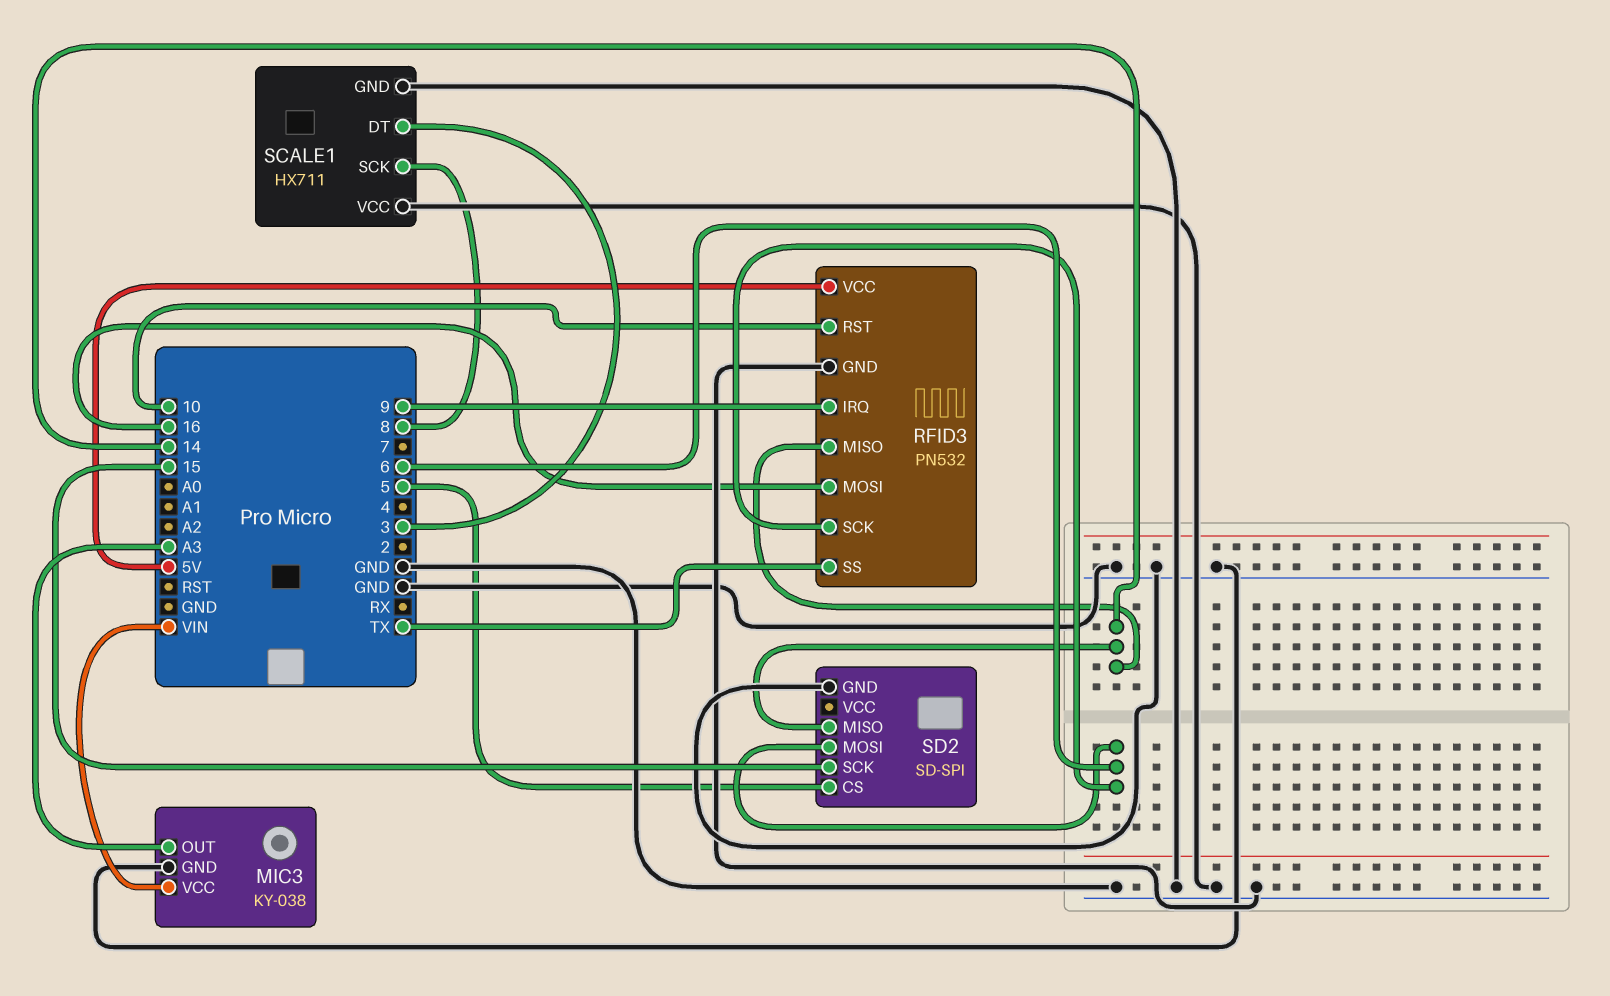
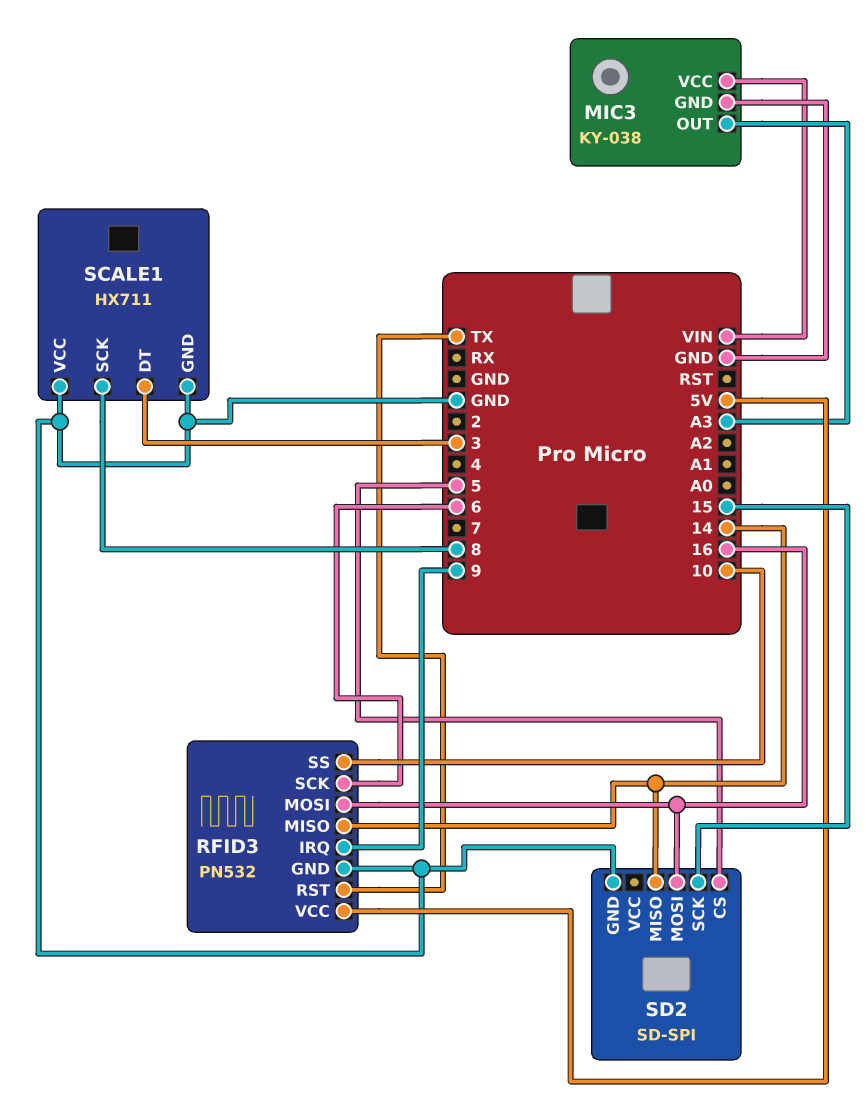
RFID3 pin RST: 10 -> TX
RFID3 pin SS: TX -> 10
SD2 pin MOSI: 6 -> 16

